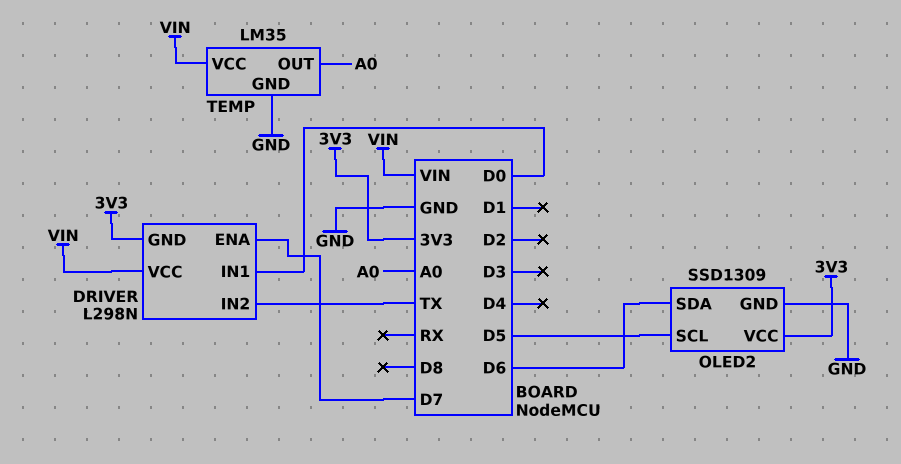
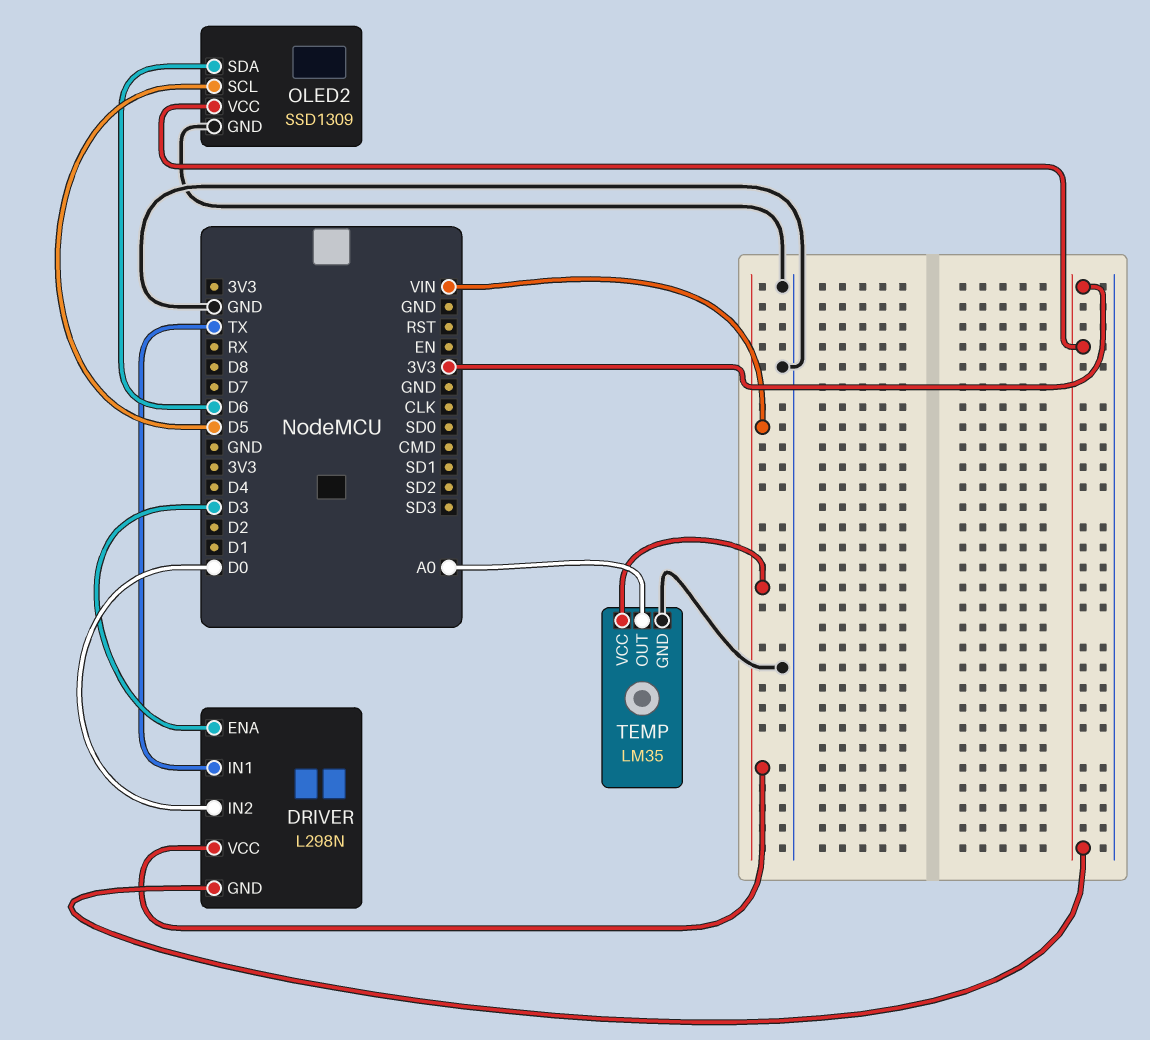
DRIVER pin ENA: D7 -> D3
DRIVER pin IN1: D0 -> TX
DRIVER pin IN2: TX -> D0

